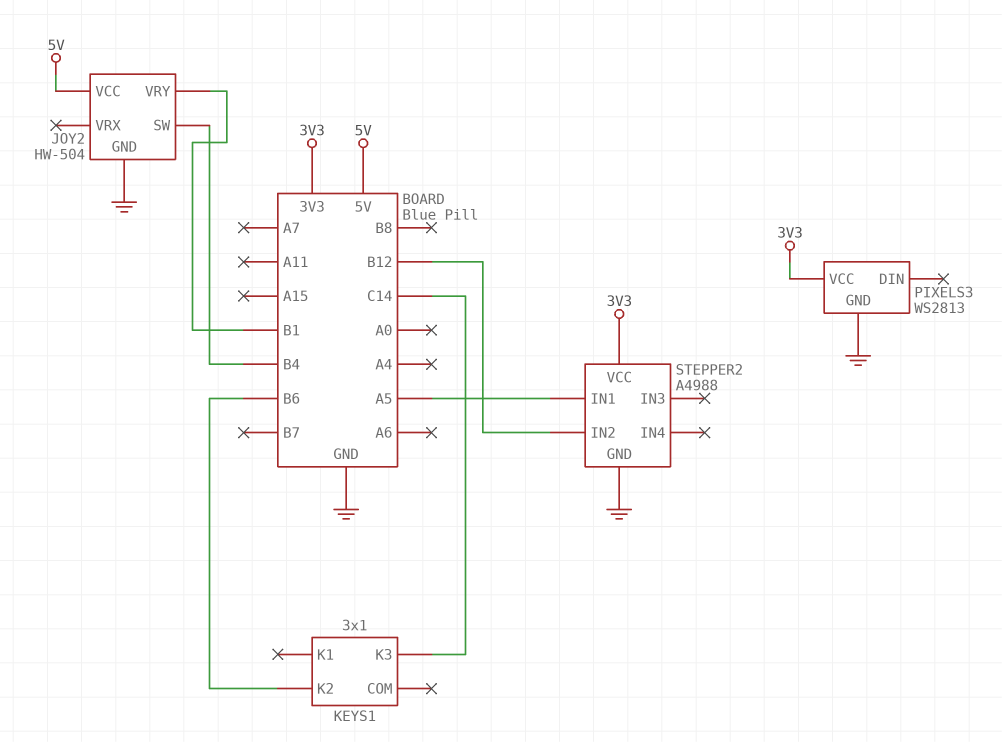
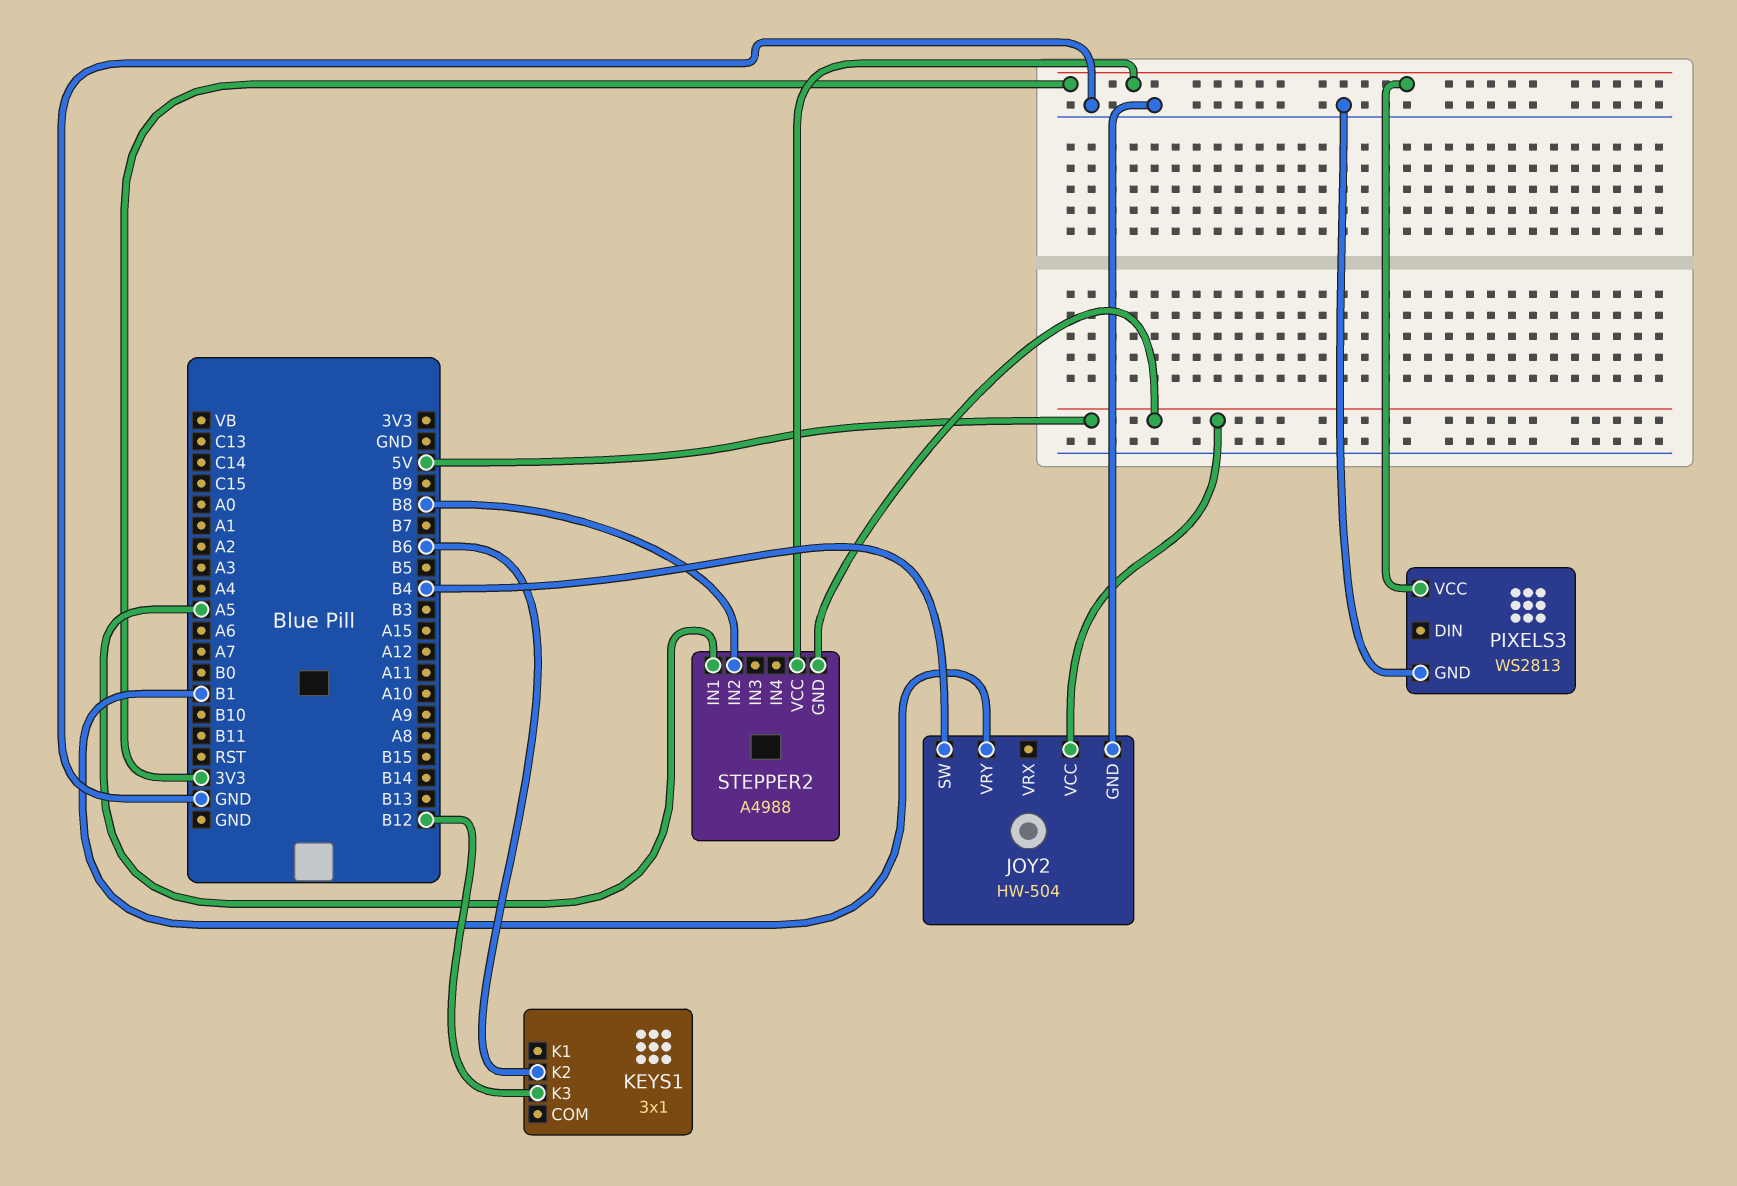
KEYS1 pin K3: C14 -> B12
STEPPER2 pin GND: GND -> 5V
STEPPER2 pin IN2: B12 -> B8

